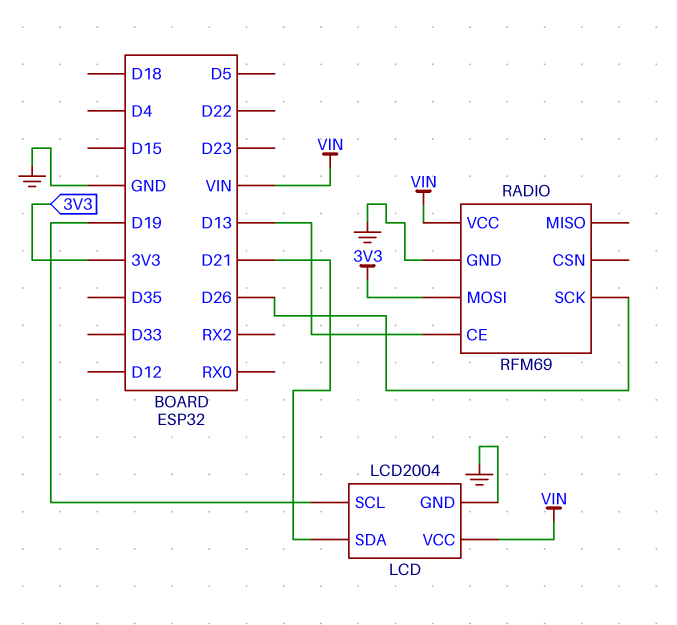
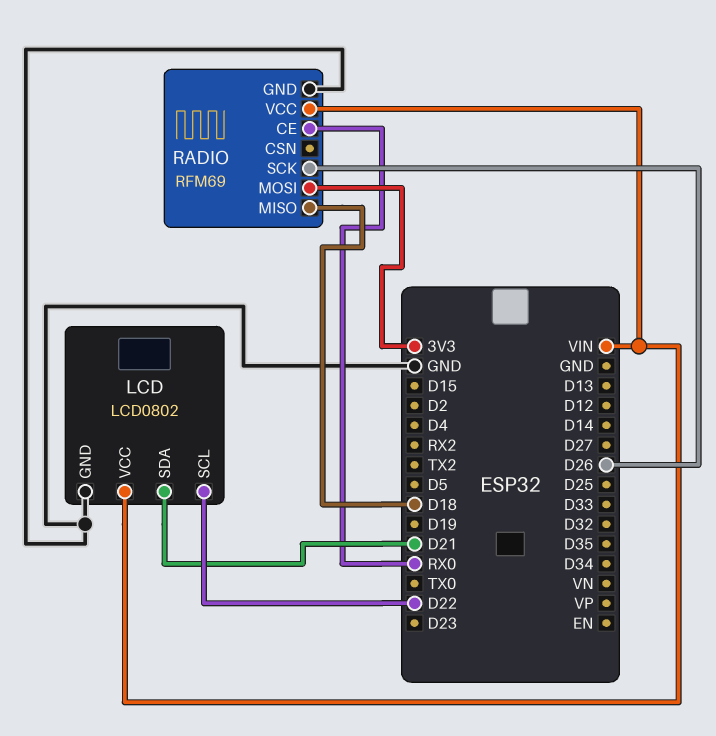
LCD: LCD2004 -> LCD0802
LCD pin SCL: D19 -> D22
RADIO pin CE: D13 -> RX0
RADIO pin MISO: none -> D18

